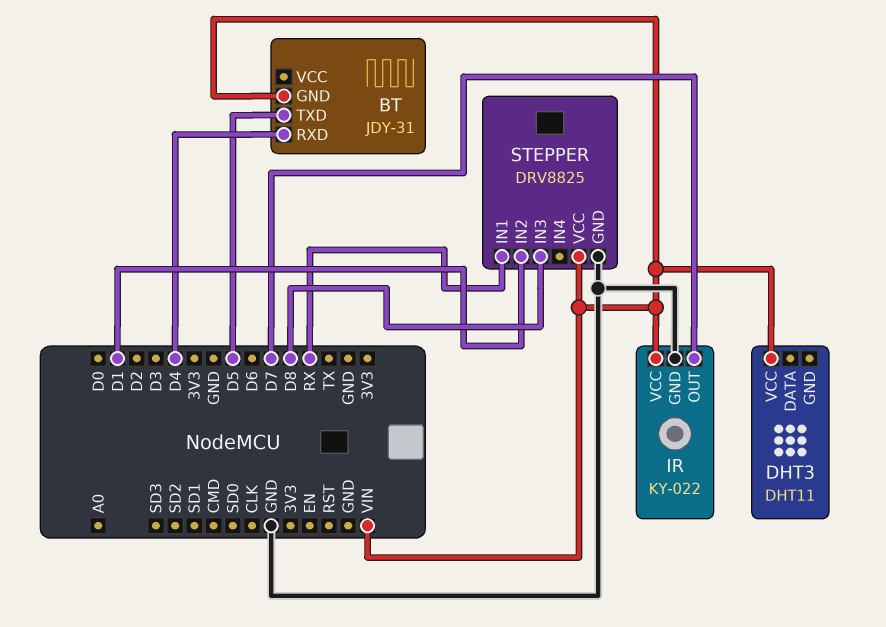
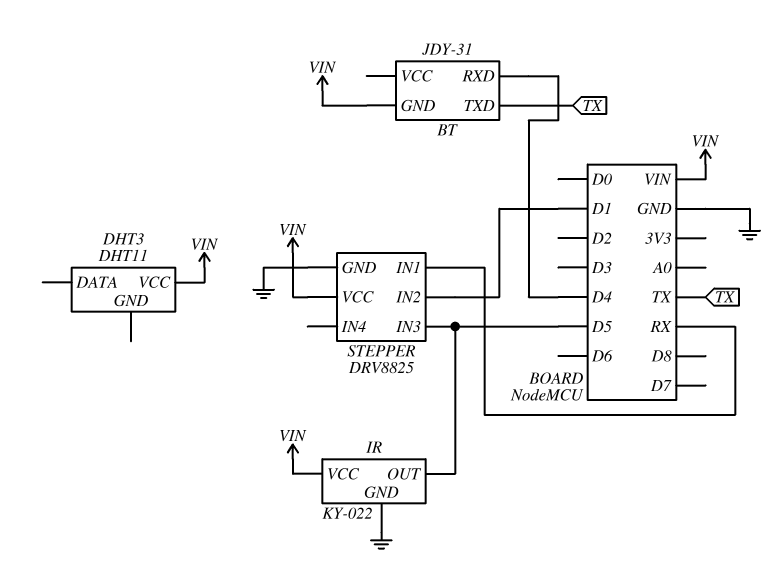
BT pin TXD: D5 -> TX
IR pin OUT: D7 -> D5
STEPPER pin IN3: D8 -> D5

